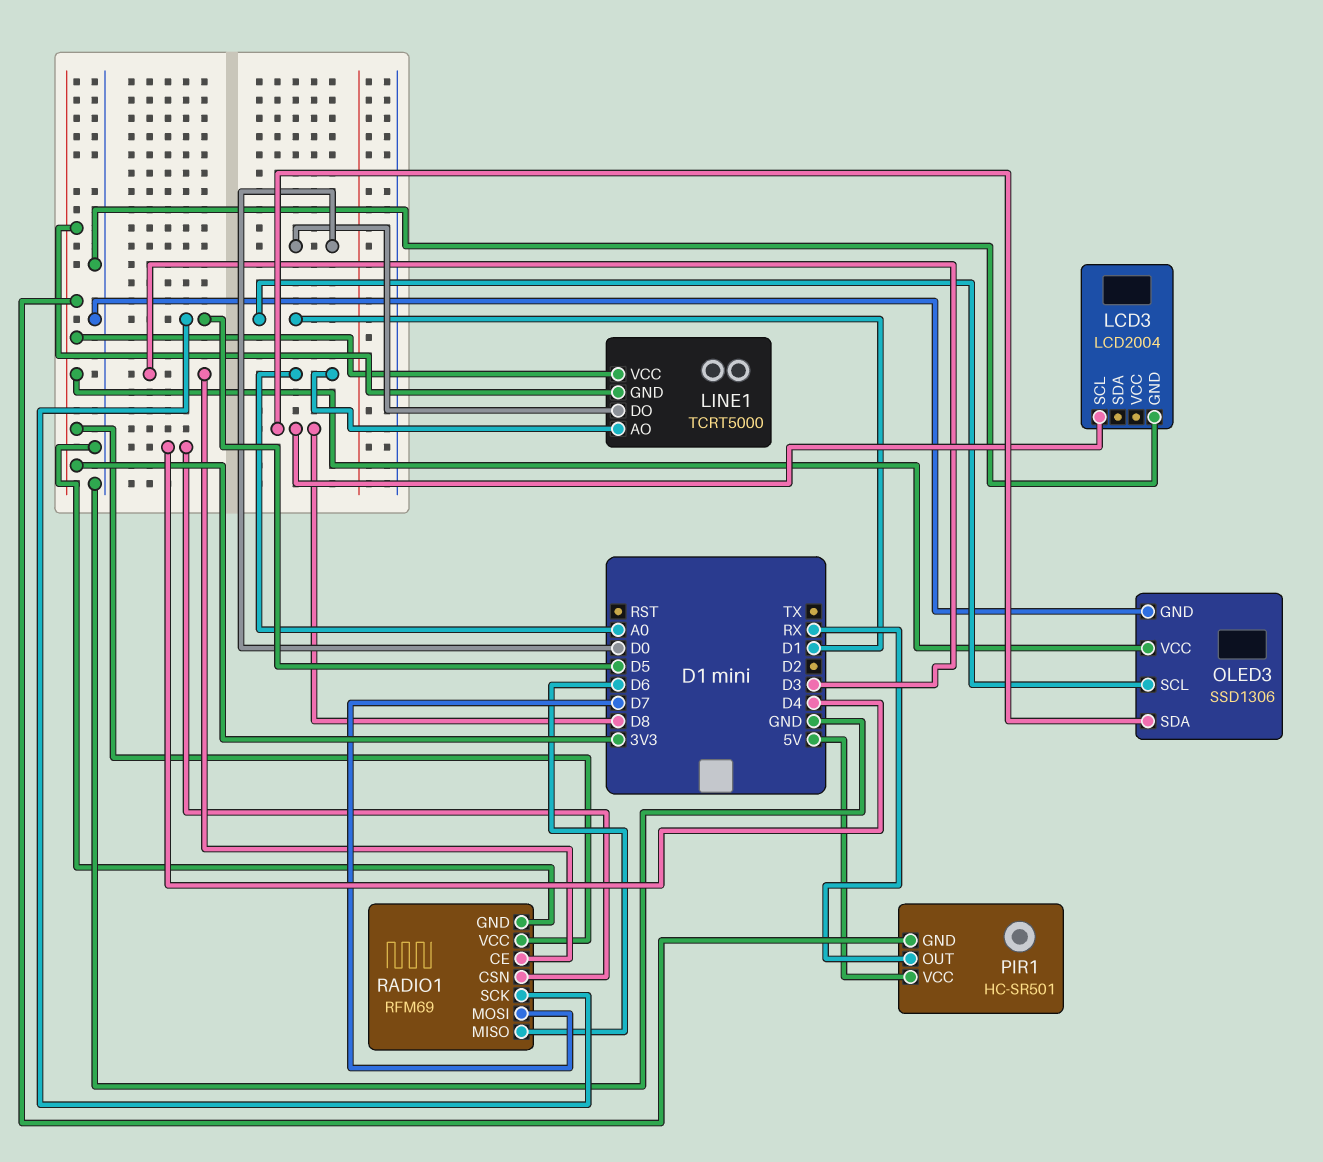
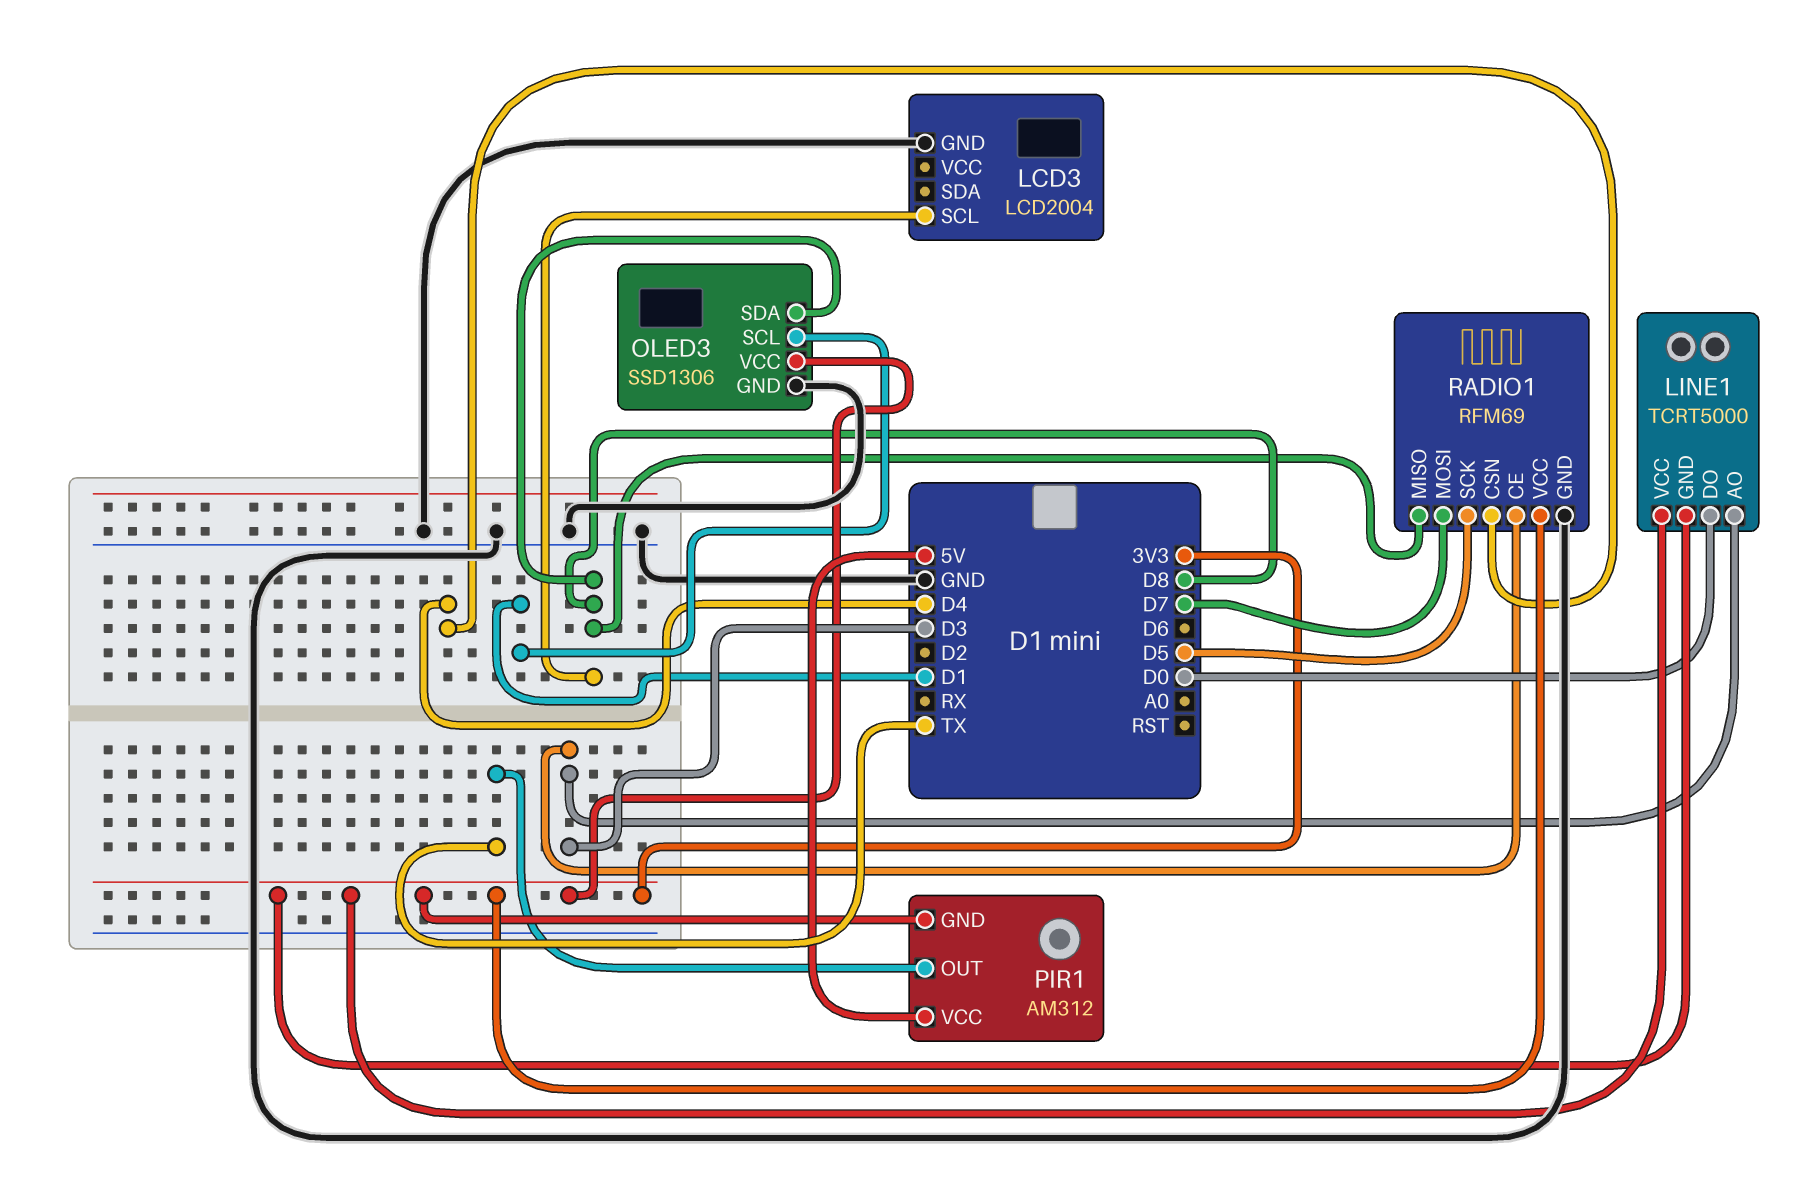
LINE1 pin AO: A0 -> D3
PIR1: HC-SR501 -> AM312
PIR1 pin OUT: RX -> TX
RADIO1 pin MISO: D6 -> D8

